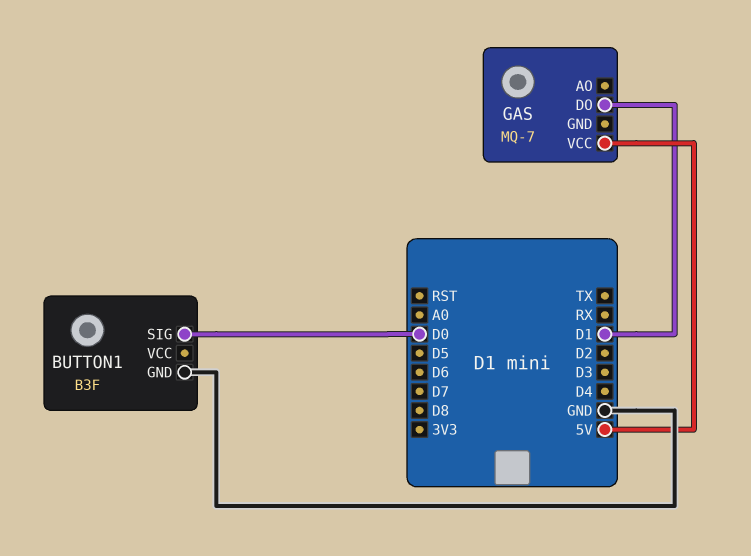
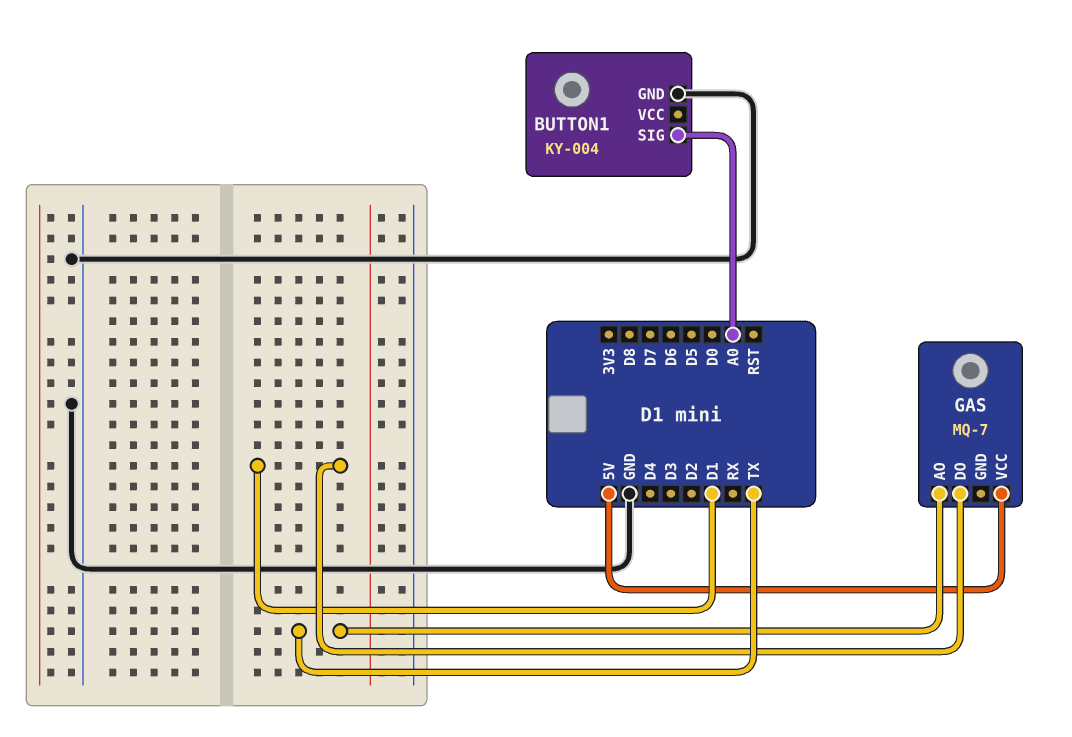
BUTTON1: B3F -> KY-004
BUTTON1 pin SIG: D0 -> A0
GAS pin AO: none -> TX

